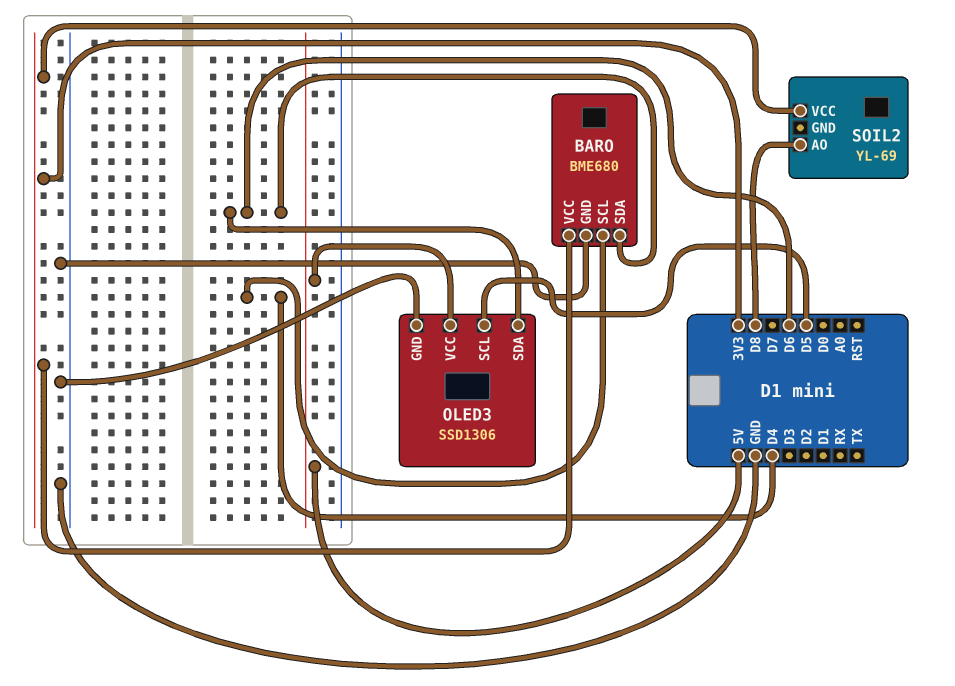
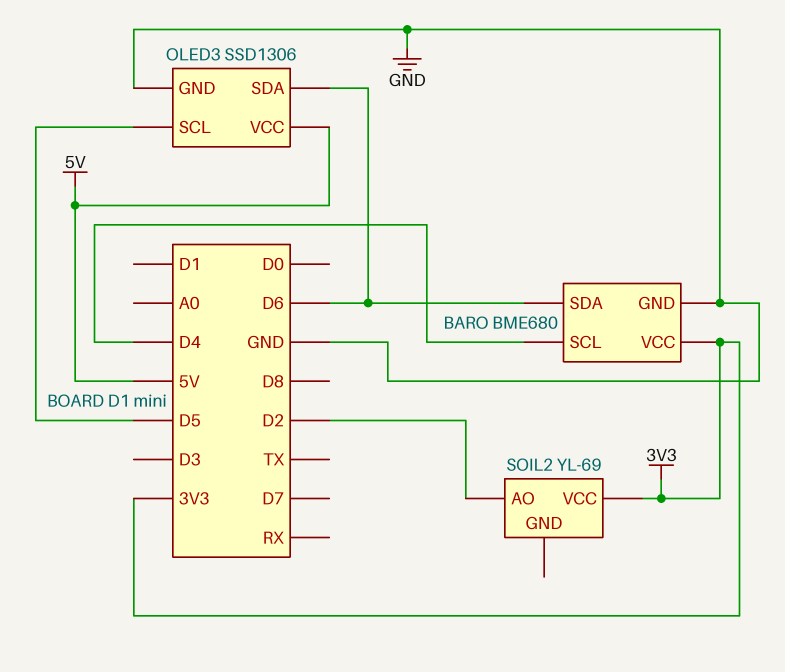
SOIL2 pin AO: D8 -> D2

